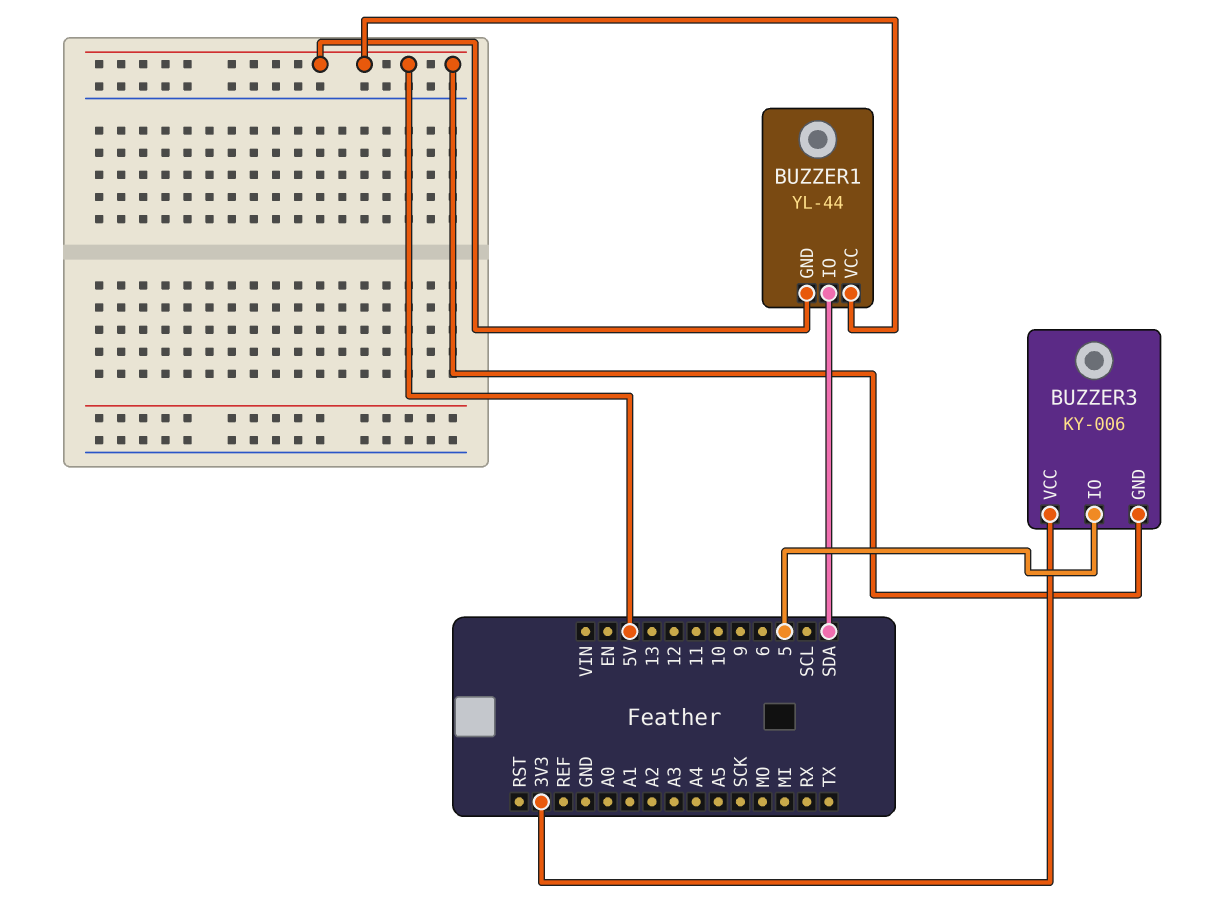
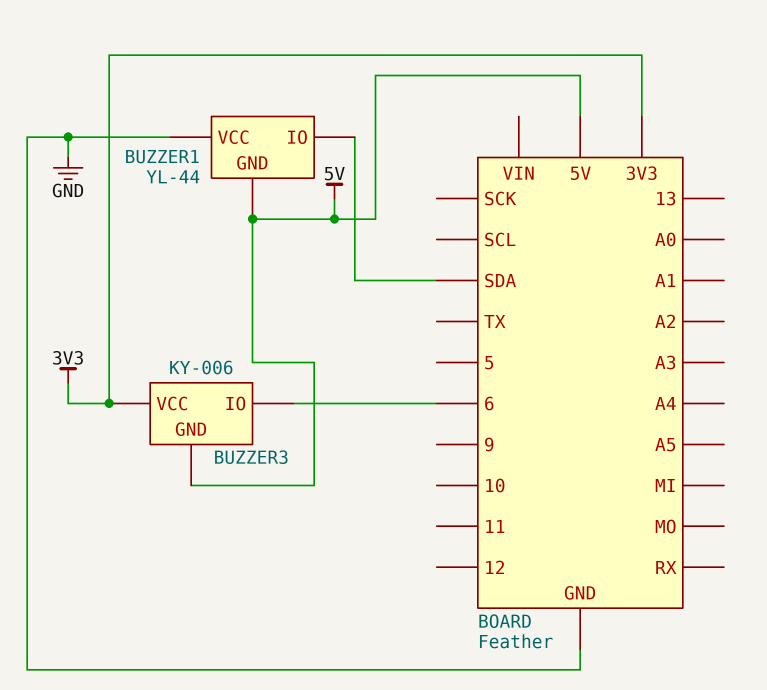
BUZZER1 pin VCC: 5V -> GND
BUZZER3 pin IO: 5 -> 6

